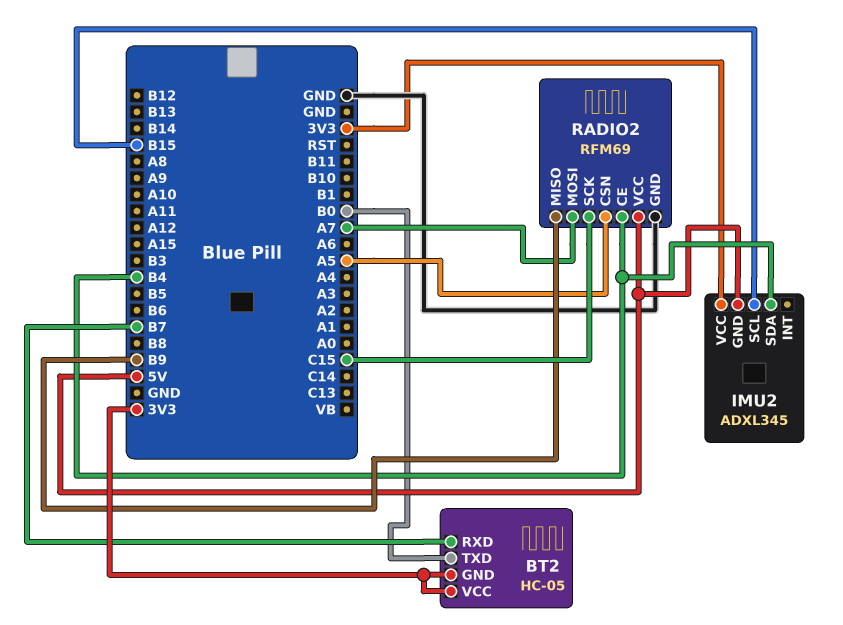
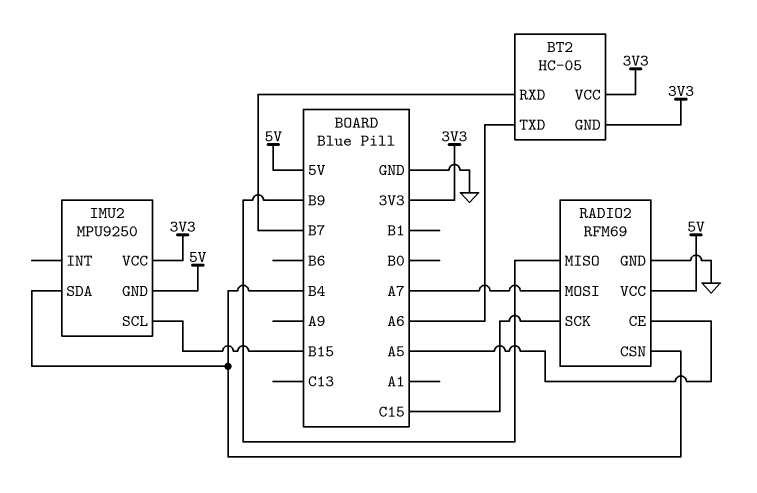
BT2 pin TXD: B0 -> A6
IMU2: ADXL345 -> MPU9250
RADIO2 pin CE: B4 -> A5
RADIO2 pin CSN: A5 -> B4

